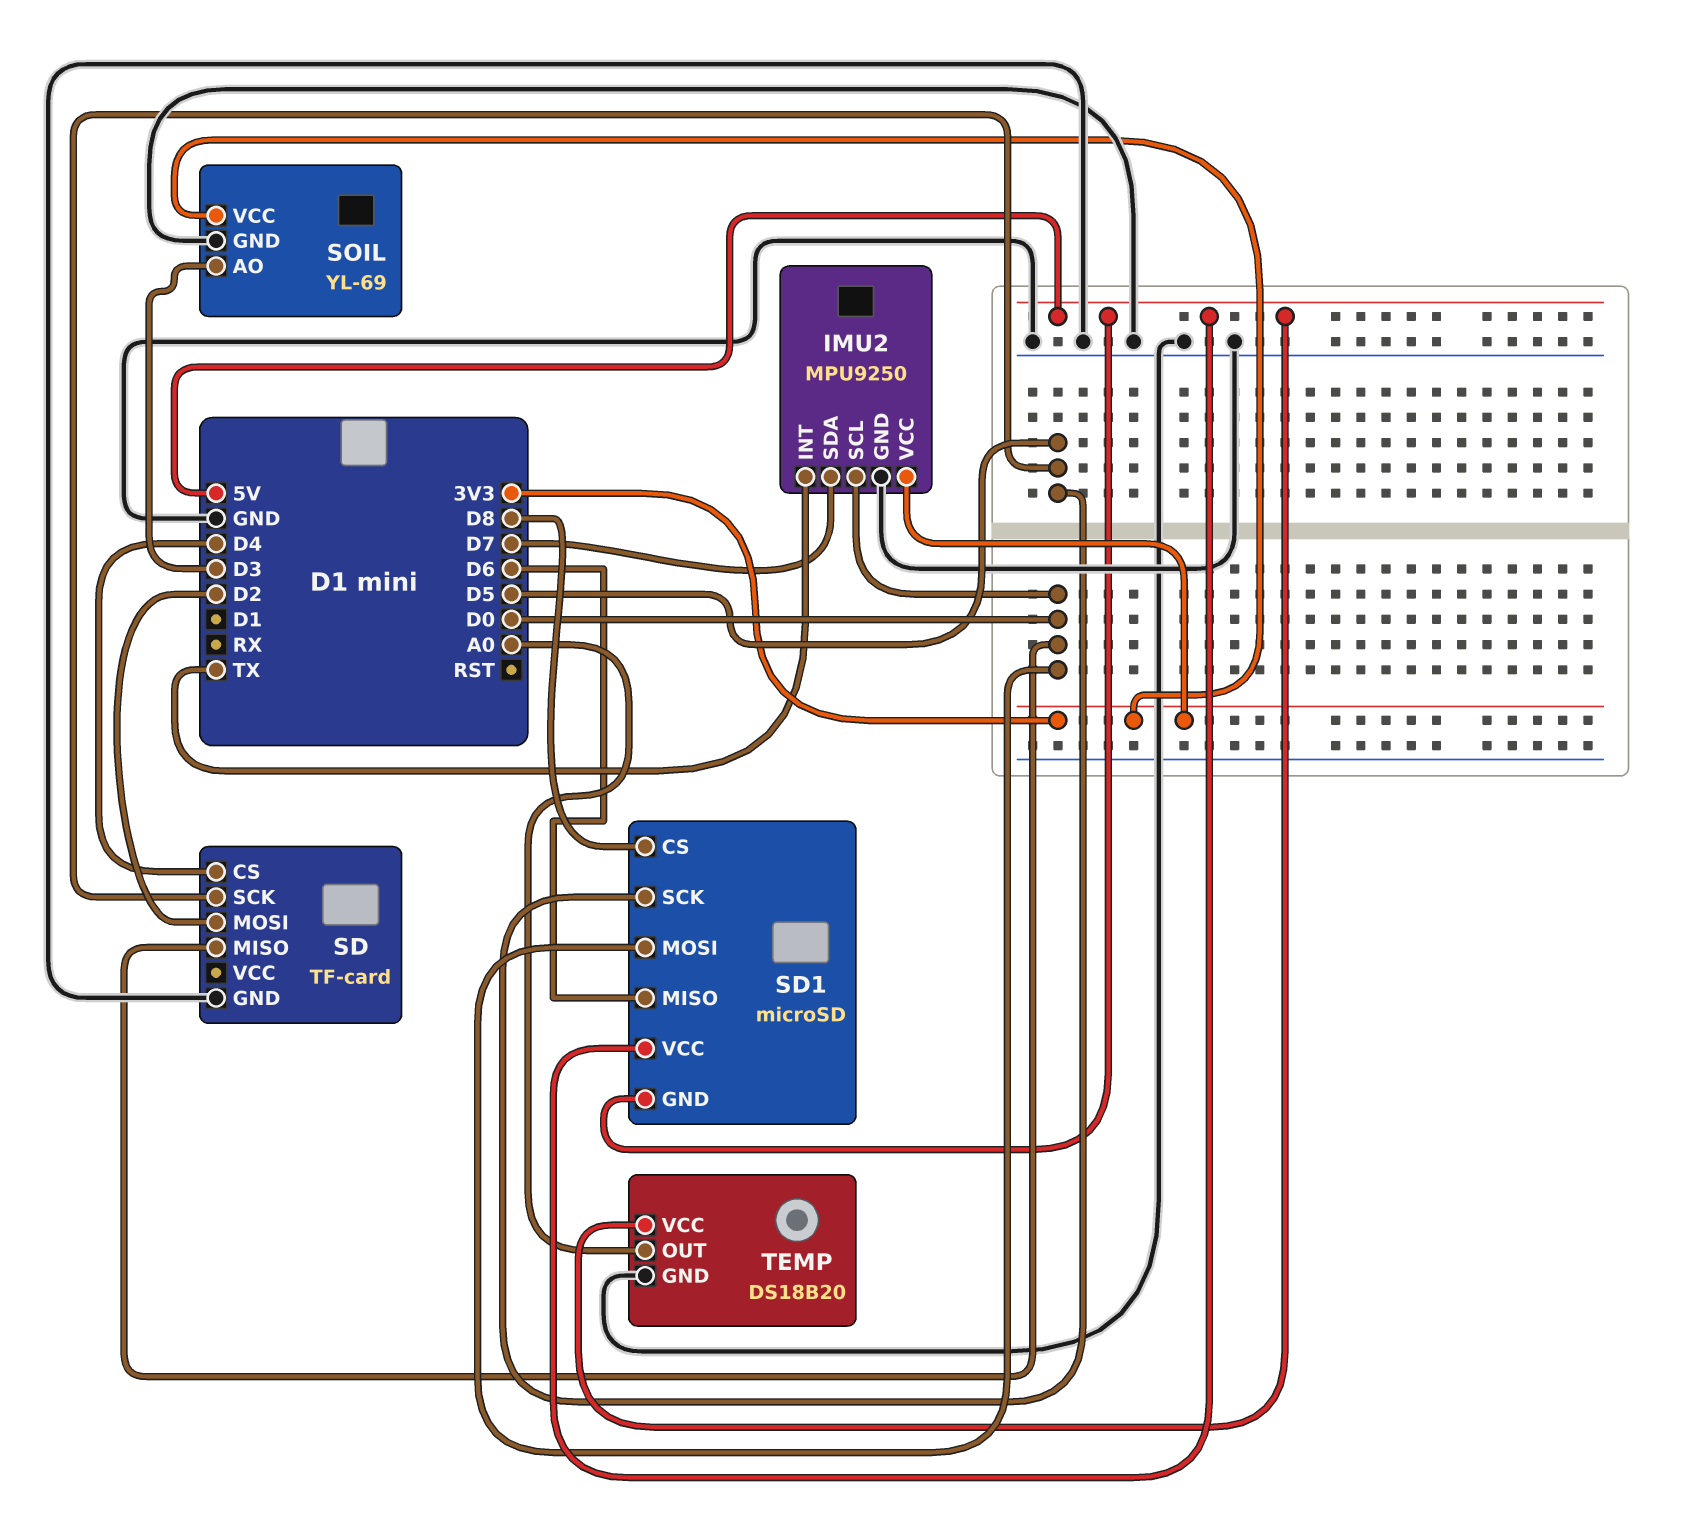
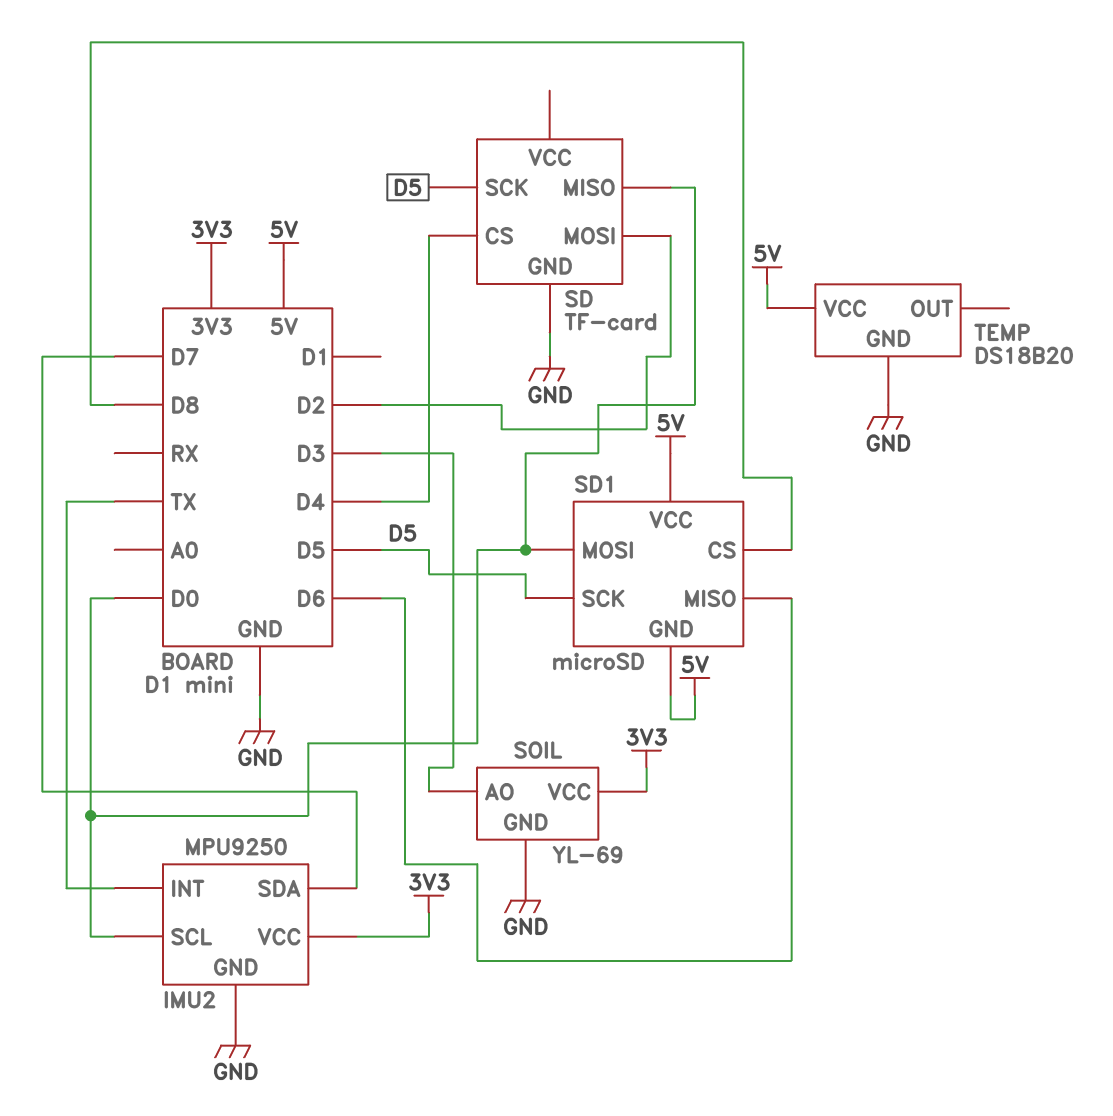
TEMP pin OUT: A0 -> none

